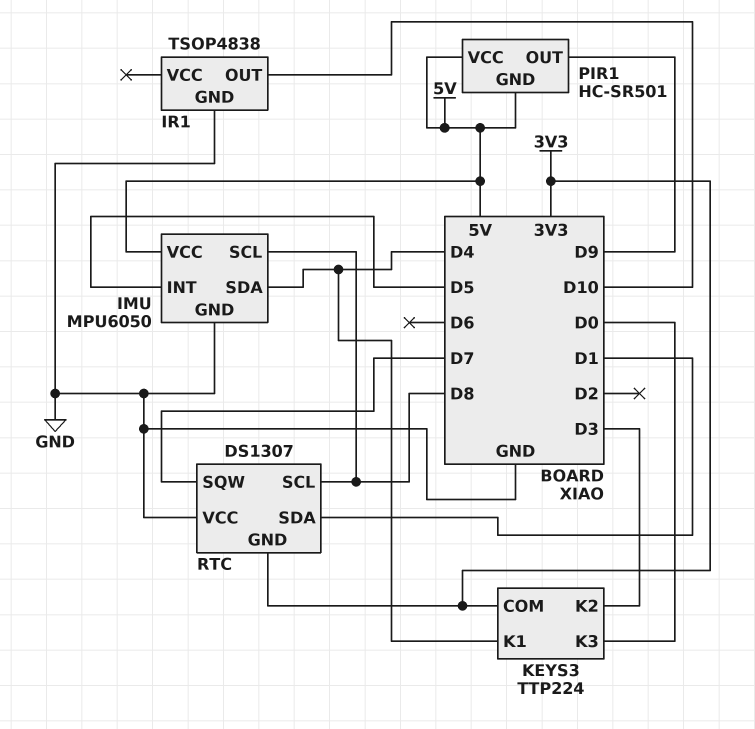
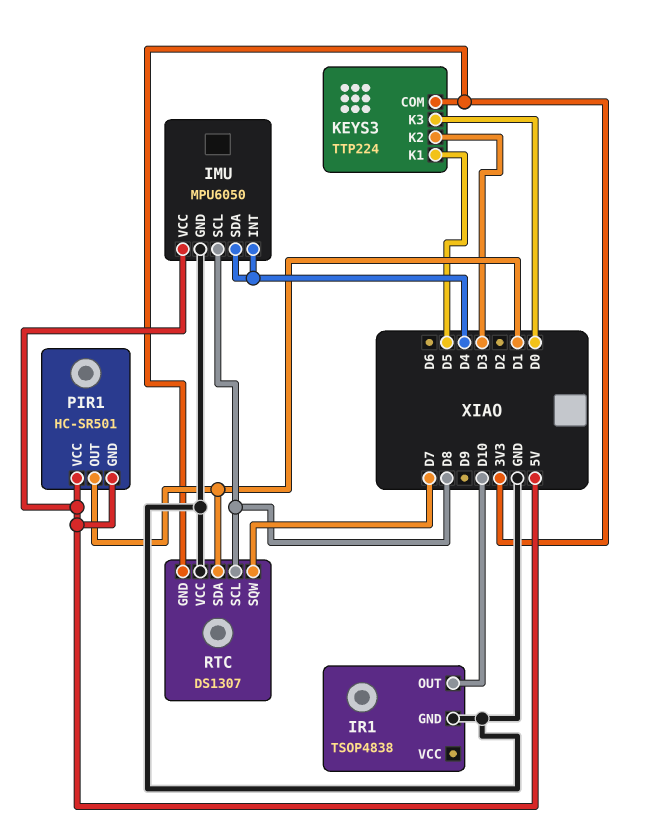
IMU pin INT: D5 -> D4
KEYS3 pin K1: D4 -> D5
PIR1 pin OUT: D9 -> D1

